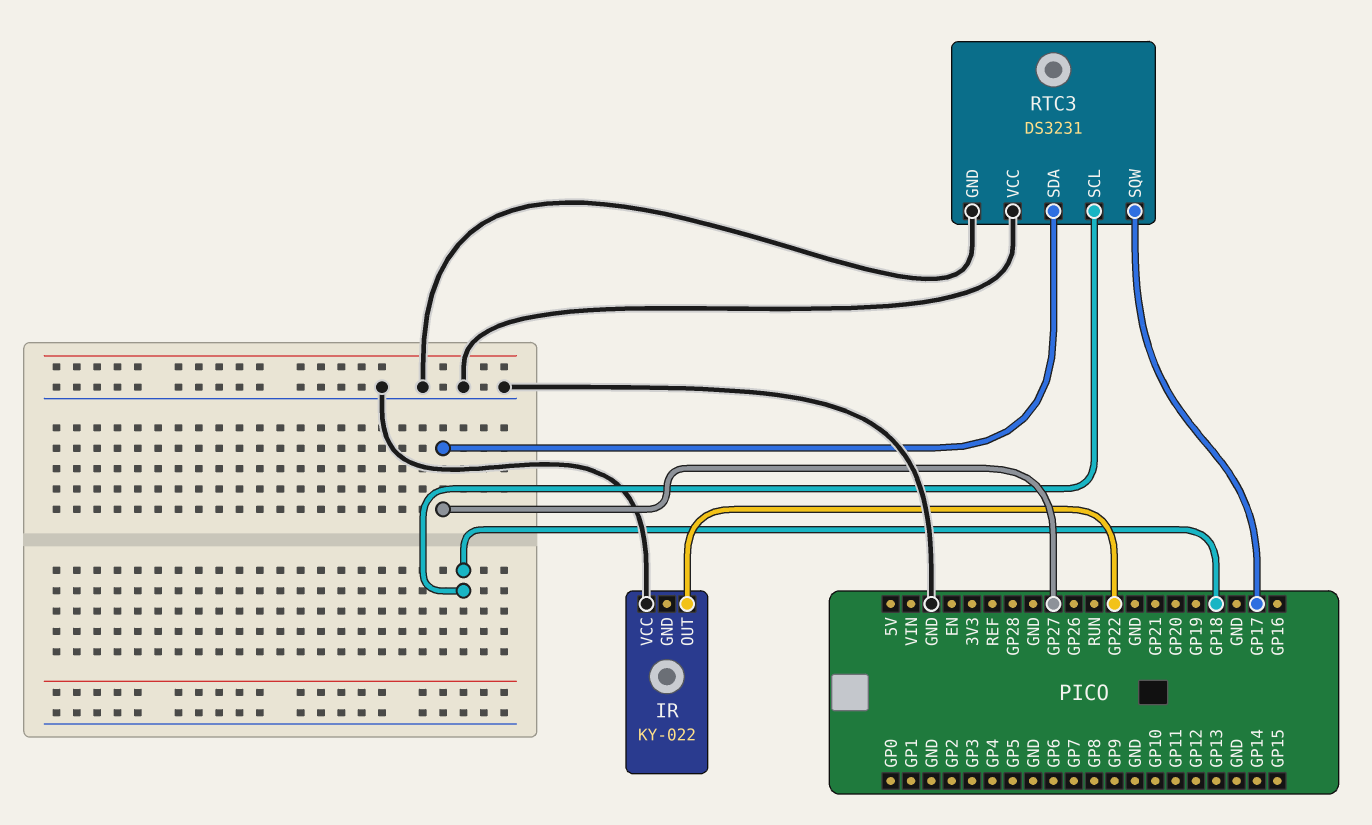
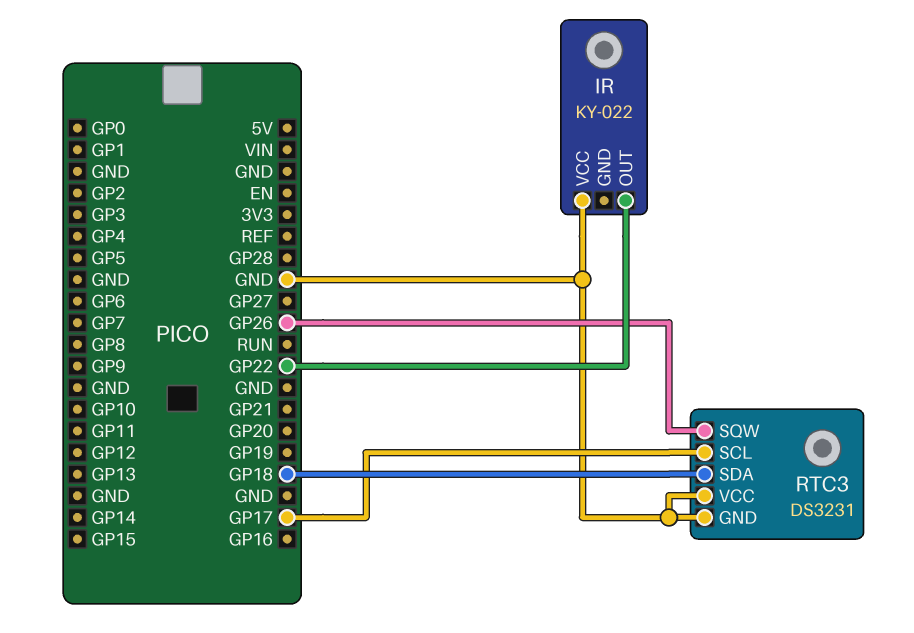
RTC3 pin SCL: GP18 -> GP17
RTC3 pin SDA: GP27 -> GP18
RTC3 pin SQW: GP17 -> GP26

